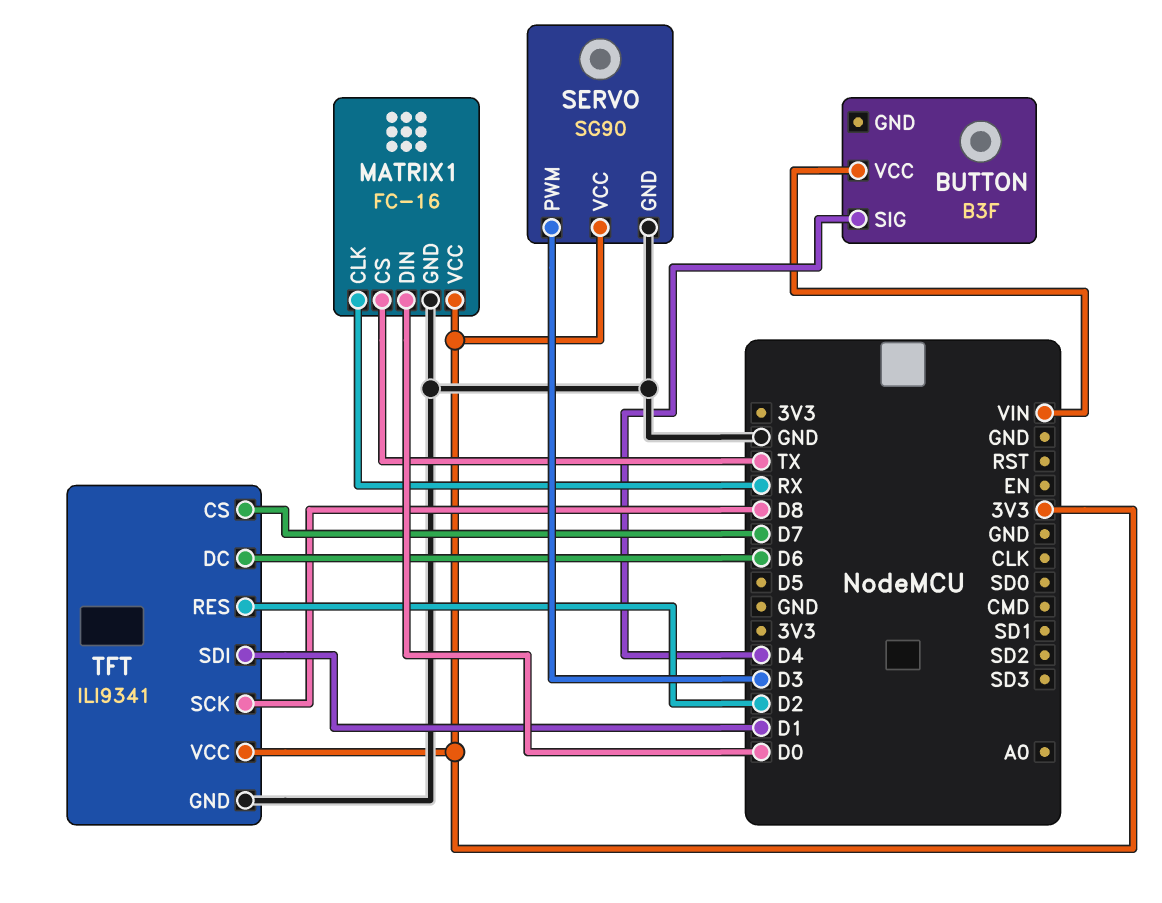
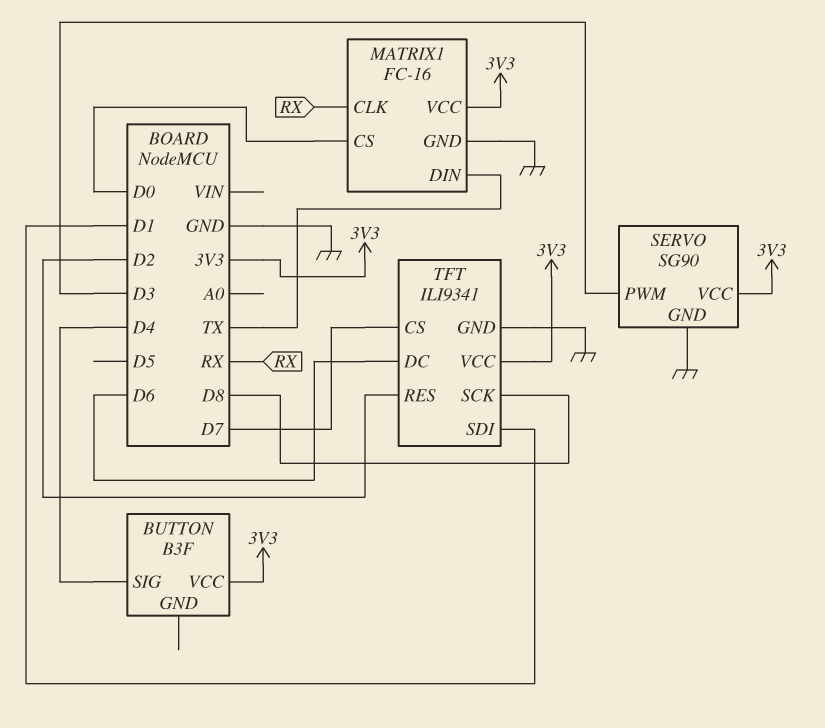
BUTTON pin VCC: VIN -> 3V3
MATRIX1 pin CS: TX -> D0
MATRIX1 pin DIN: D0 -> TX

